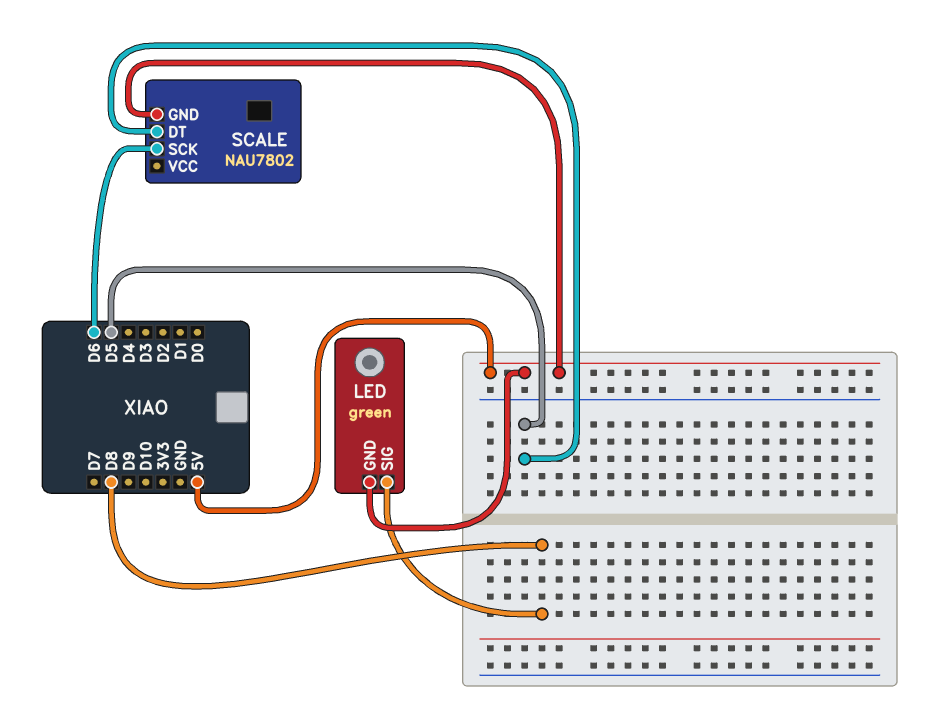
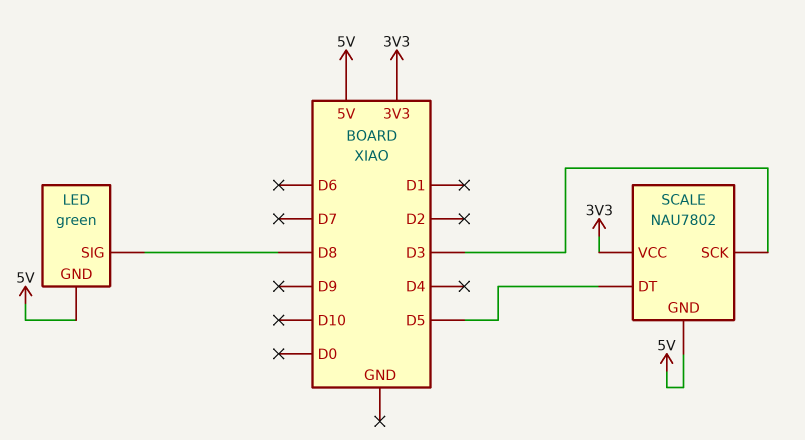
SCALE pin SCK: D6 -> D3
SCALE pin VCC: none -> 3V3

